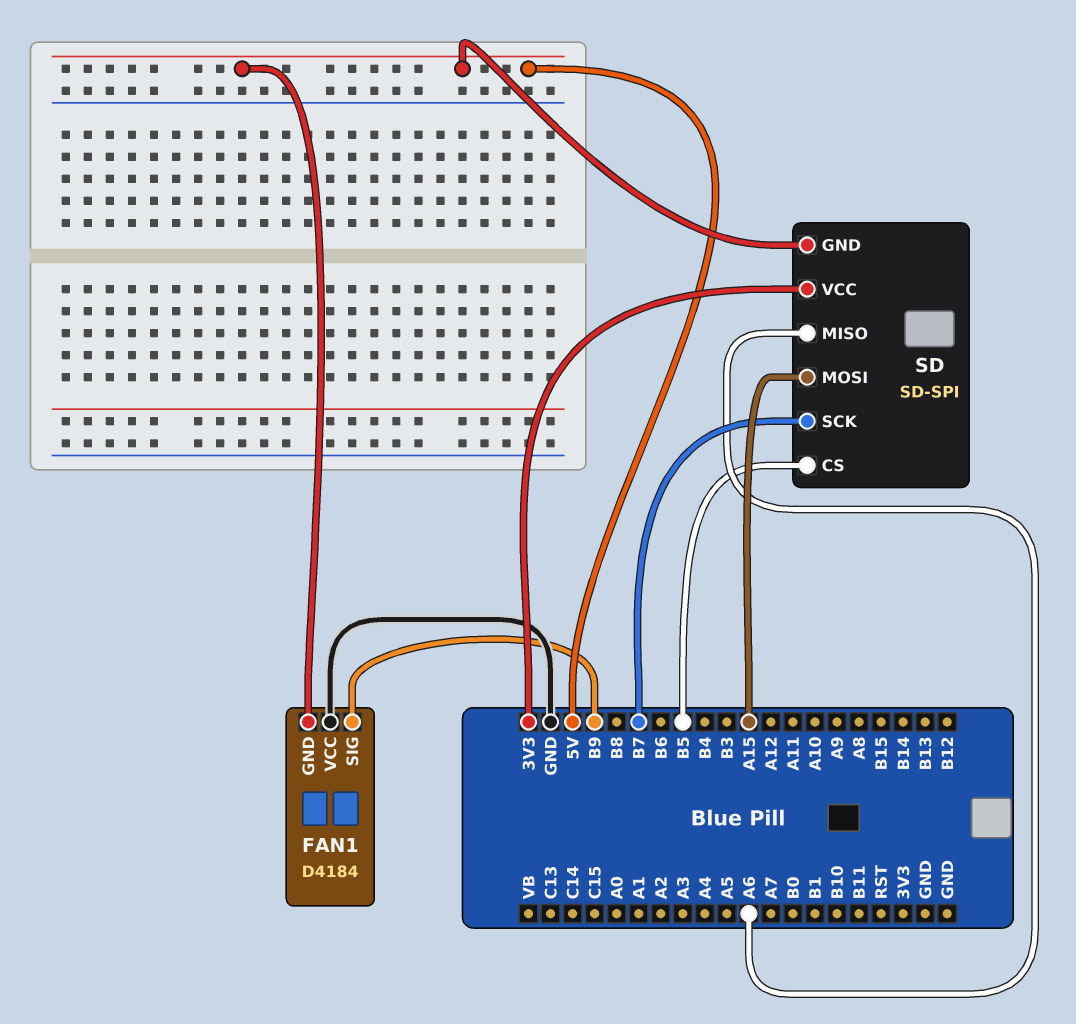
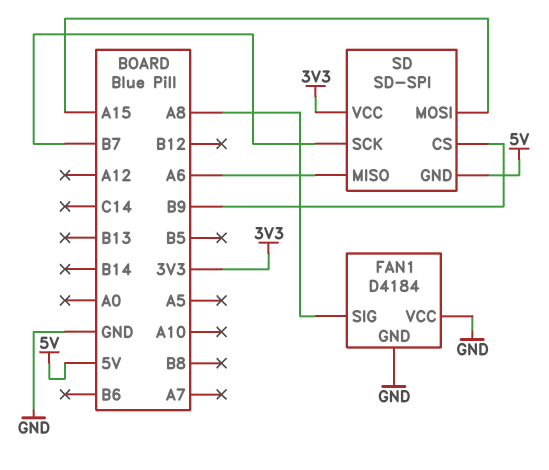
FAN1 pin GND: 5V -> GND
FAN1 pin SIG: B9 -> A8
SD pin CS: B5 -> B9

